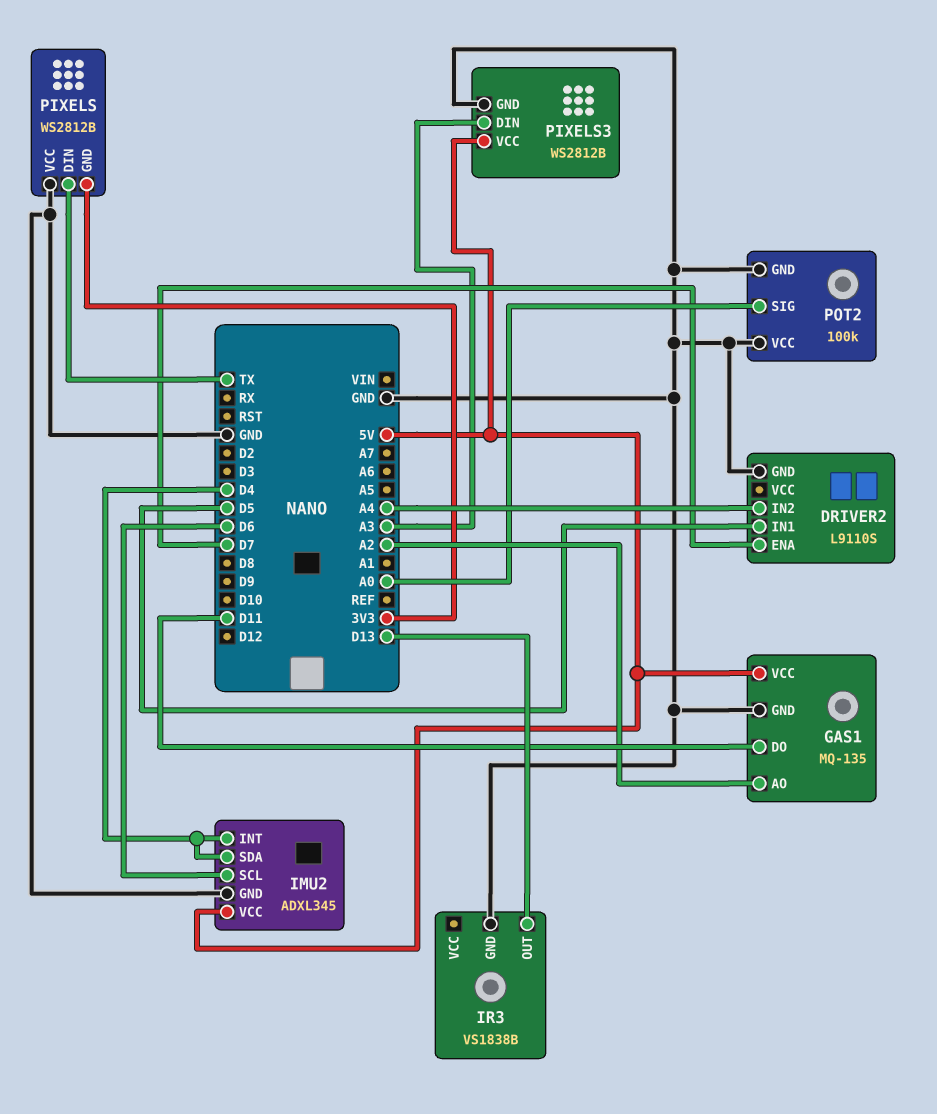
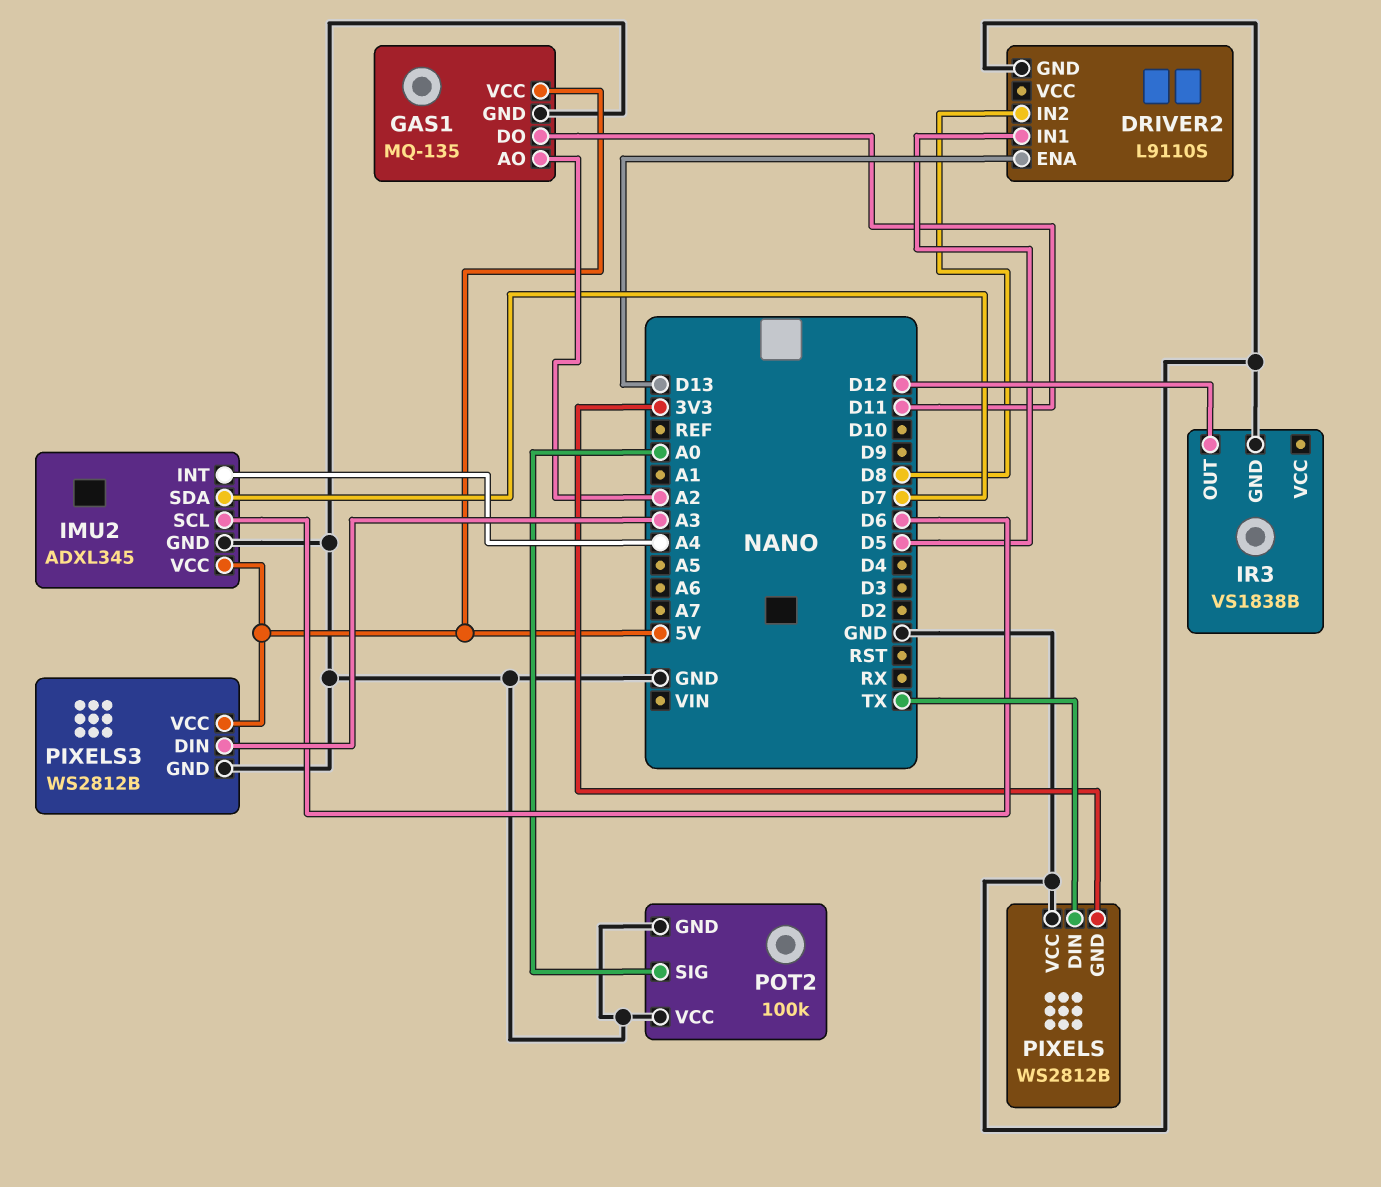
DRIVER2 pin ENA: D7 -> D13
DRIVER2 pin IN2: A4 -> D8
IMU2 pin INT: D4 -> A4
IMU2 pin SDA: D4 -> D7
IR3 pin OUT: D13 -> D12

